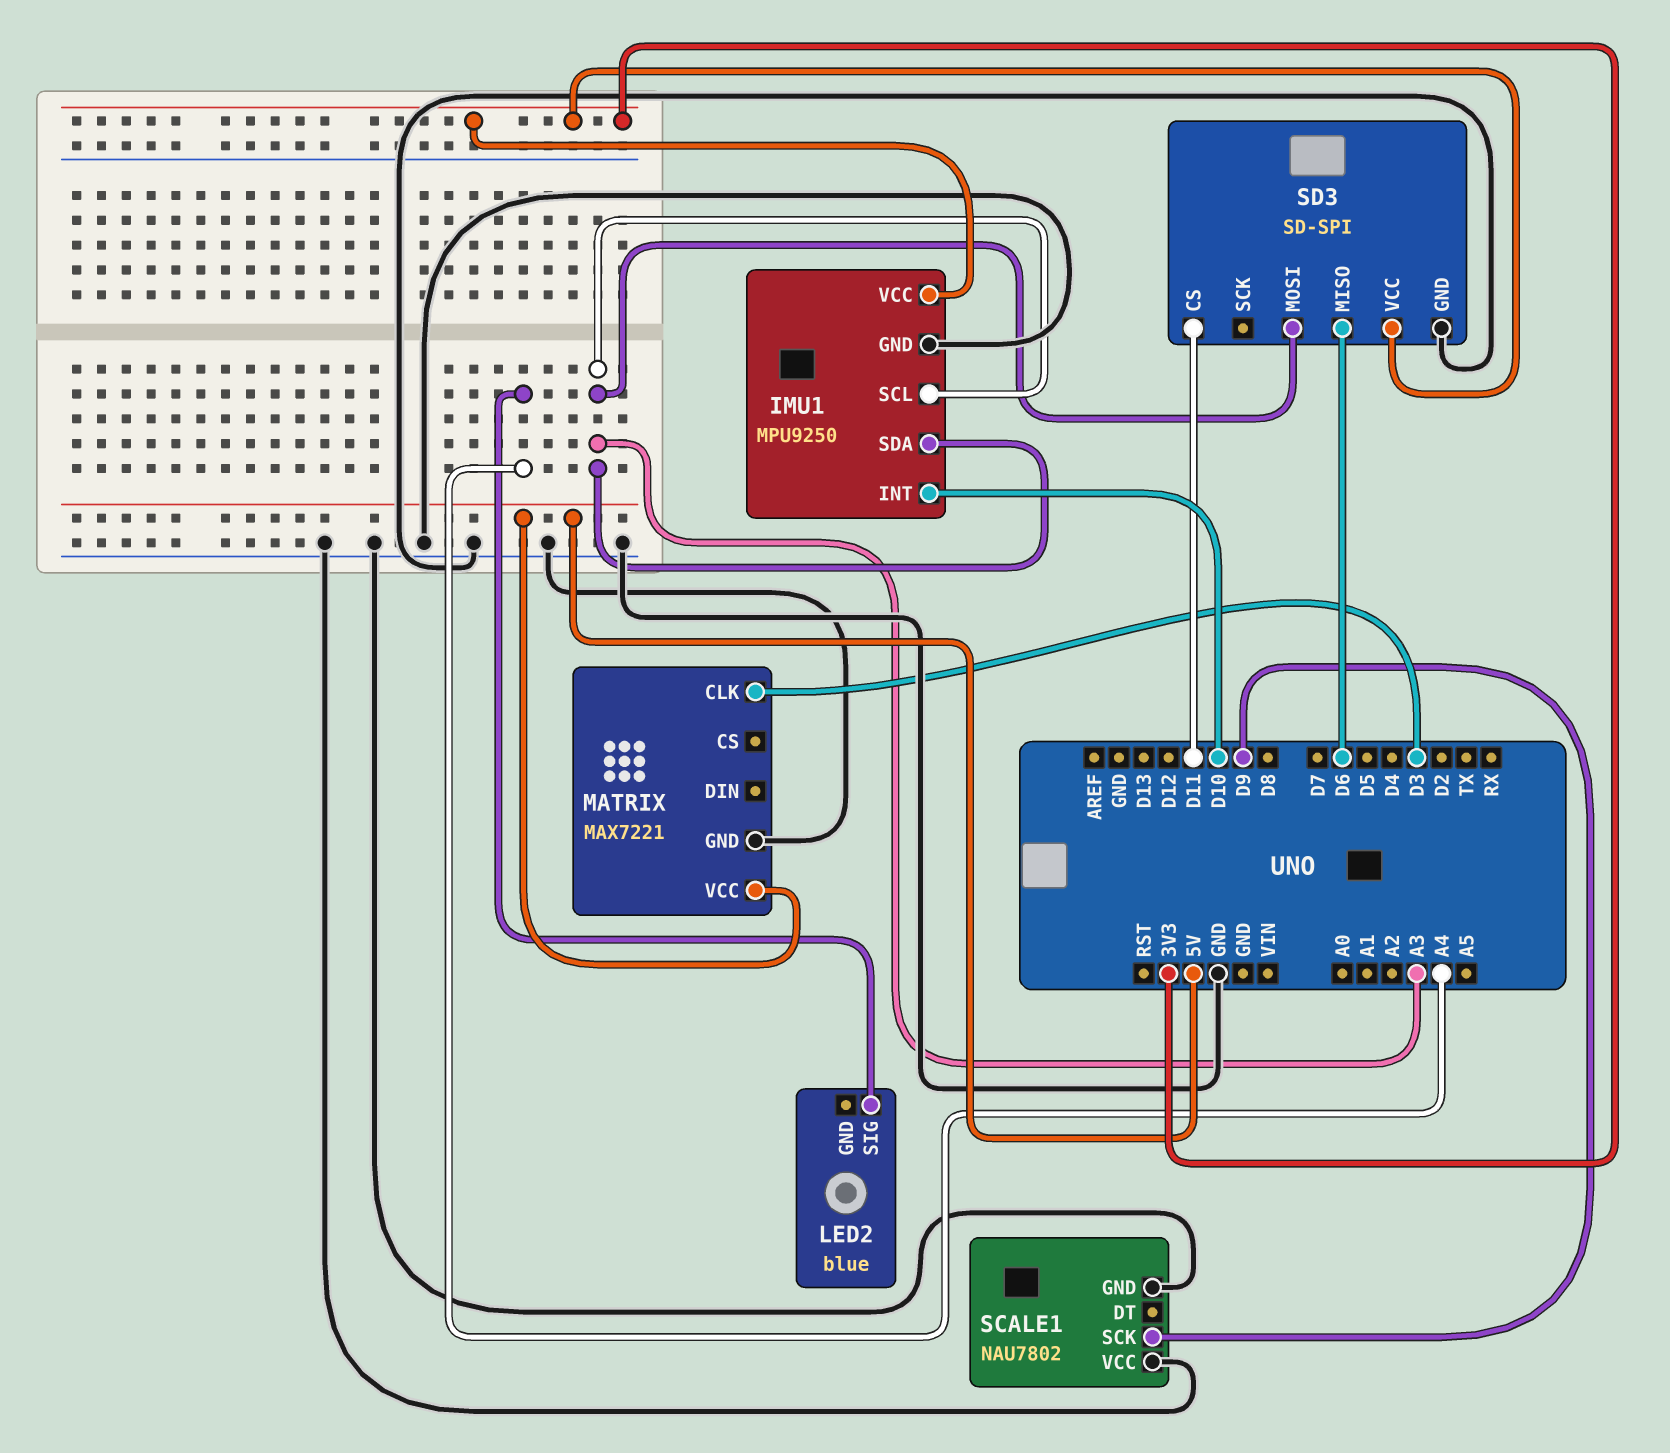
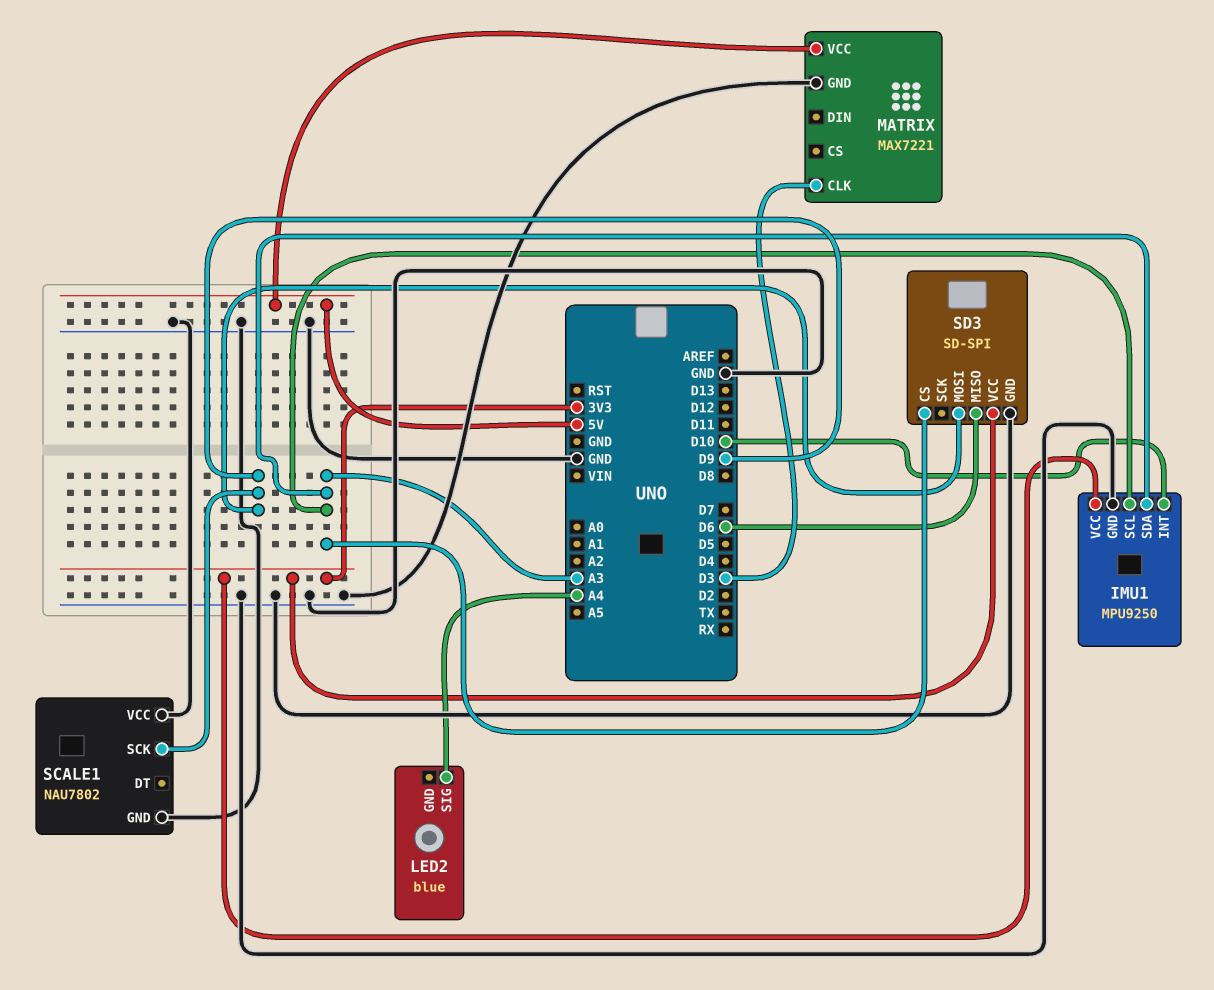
SD3 pin CS: D11 -> A3
SD3 pin MOSI: A3 -> D9

